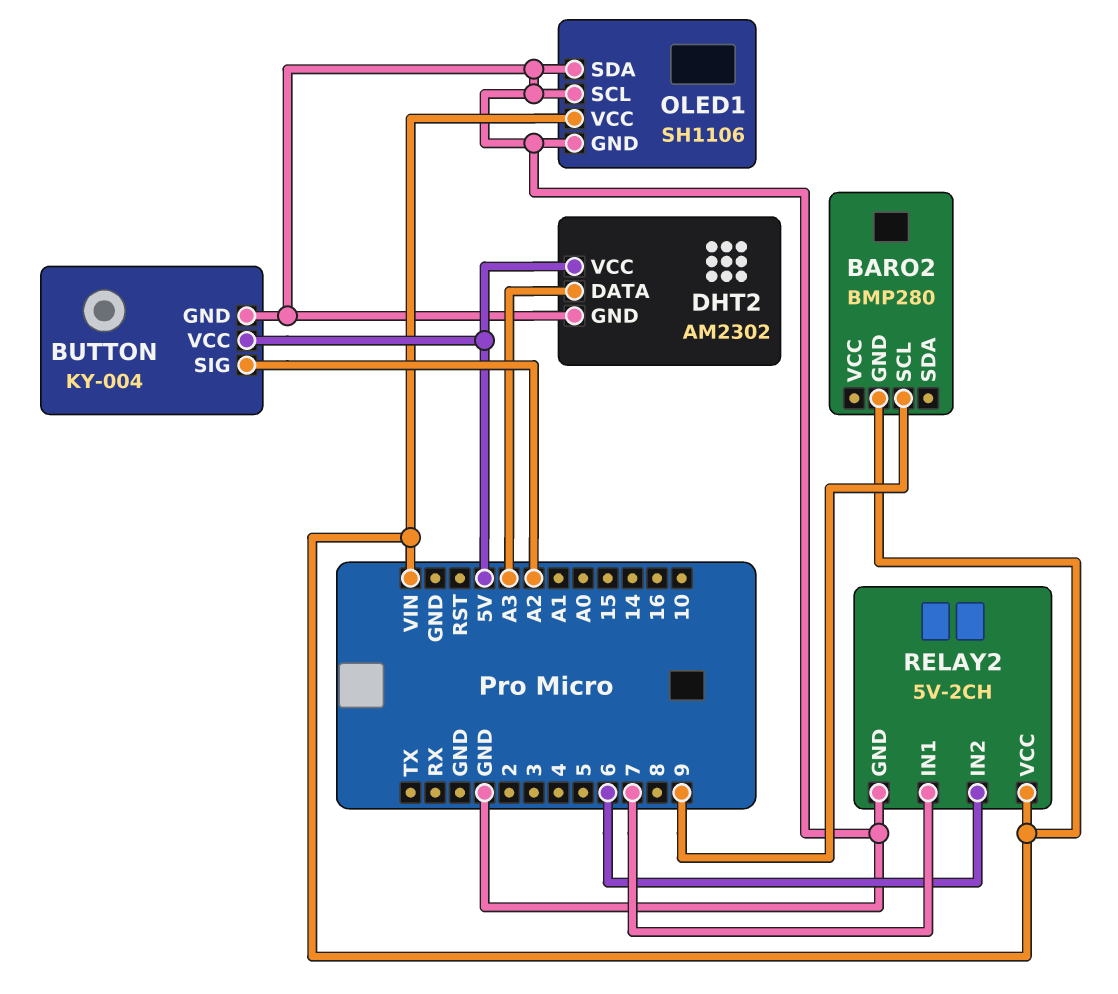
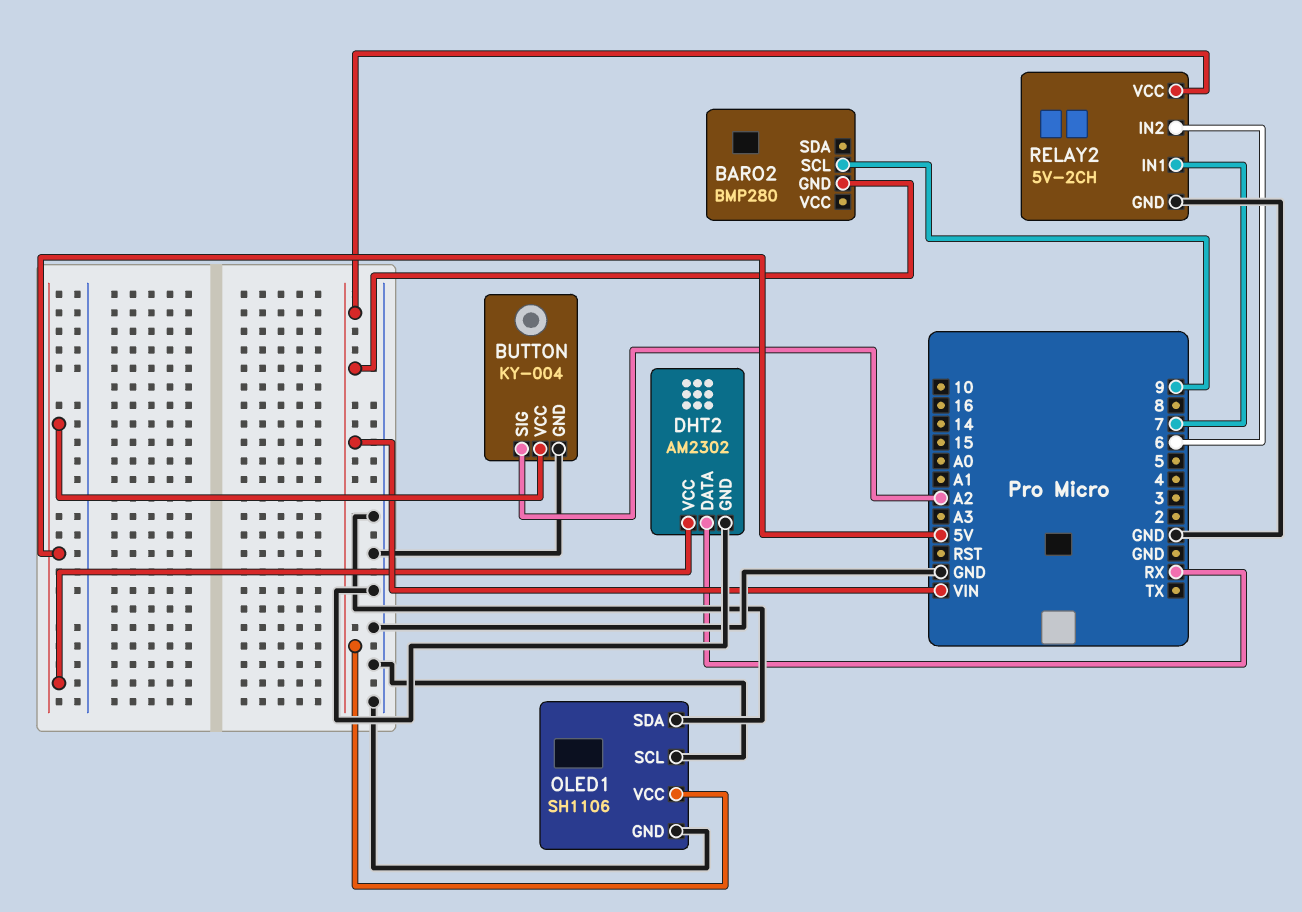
DHT2 pin DATA: A3 -> RX

